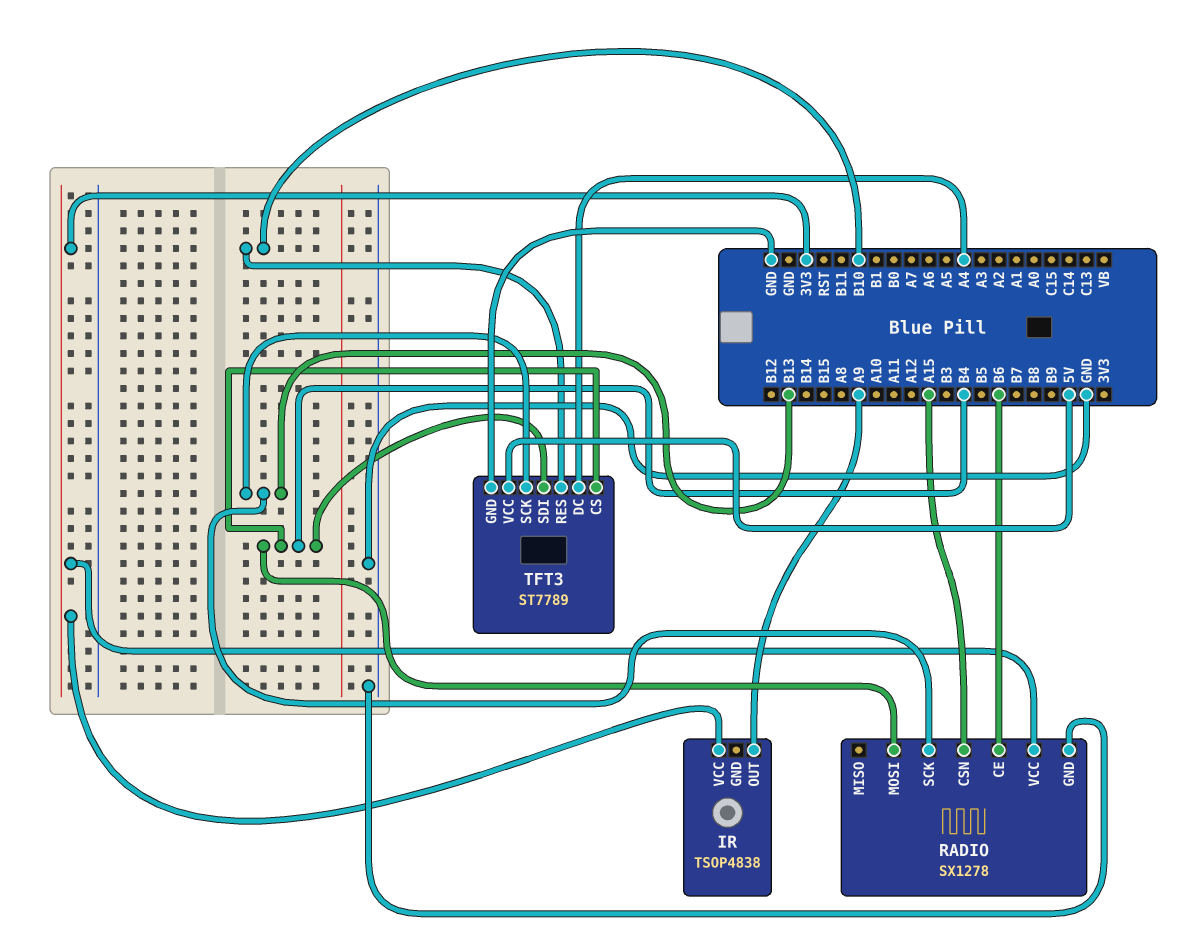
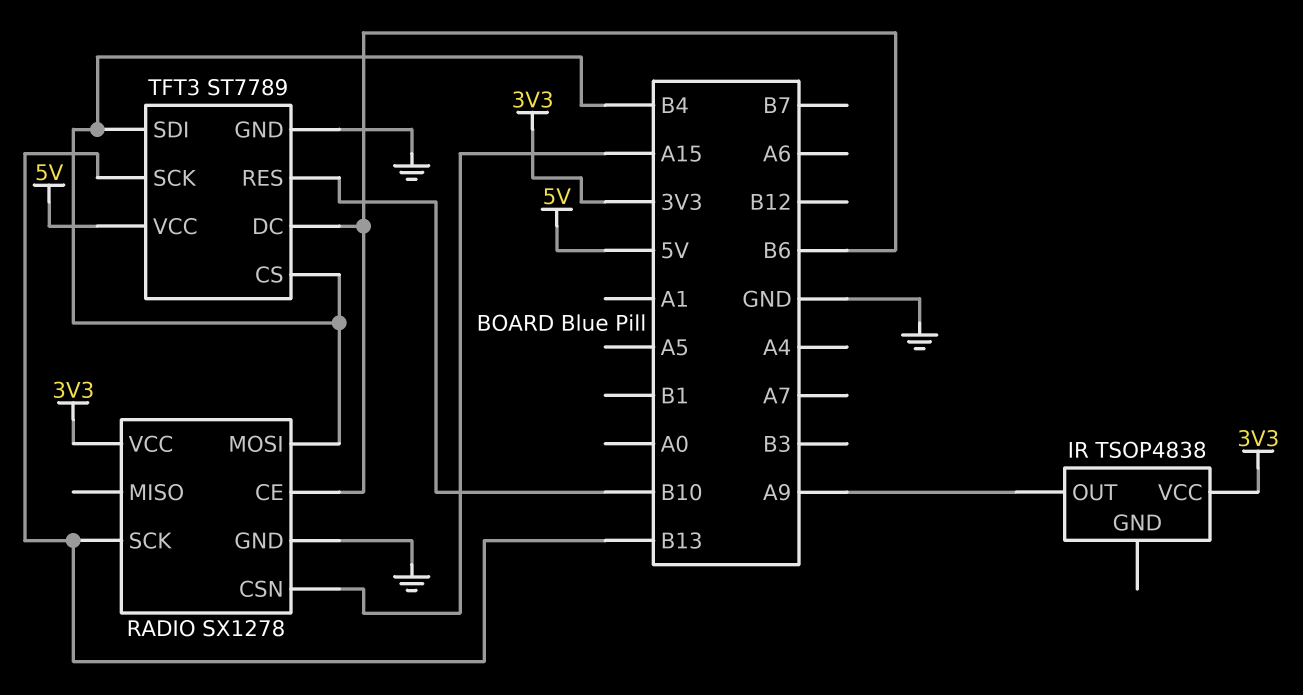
TFT3 pin DC: A4 -> B6

